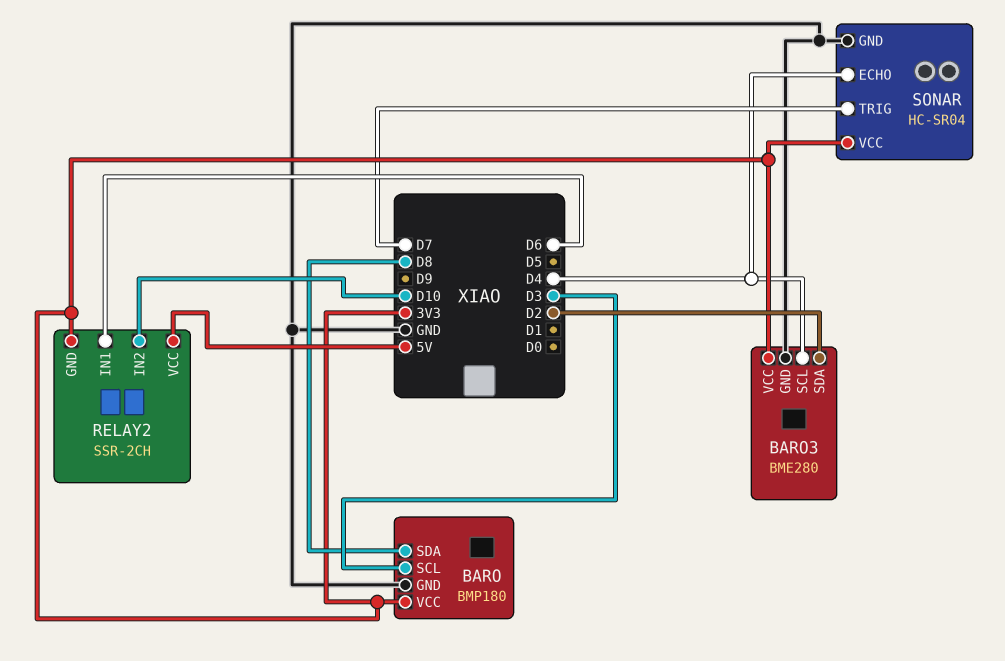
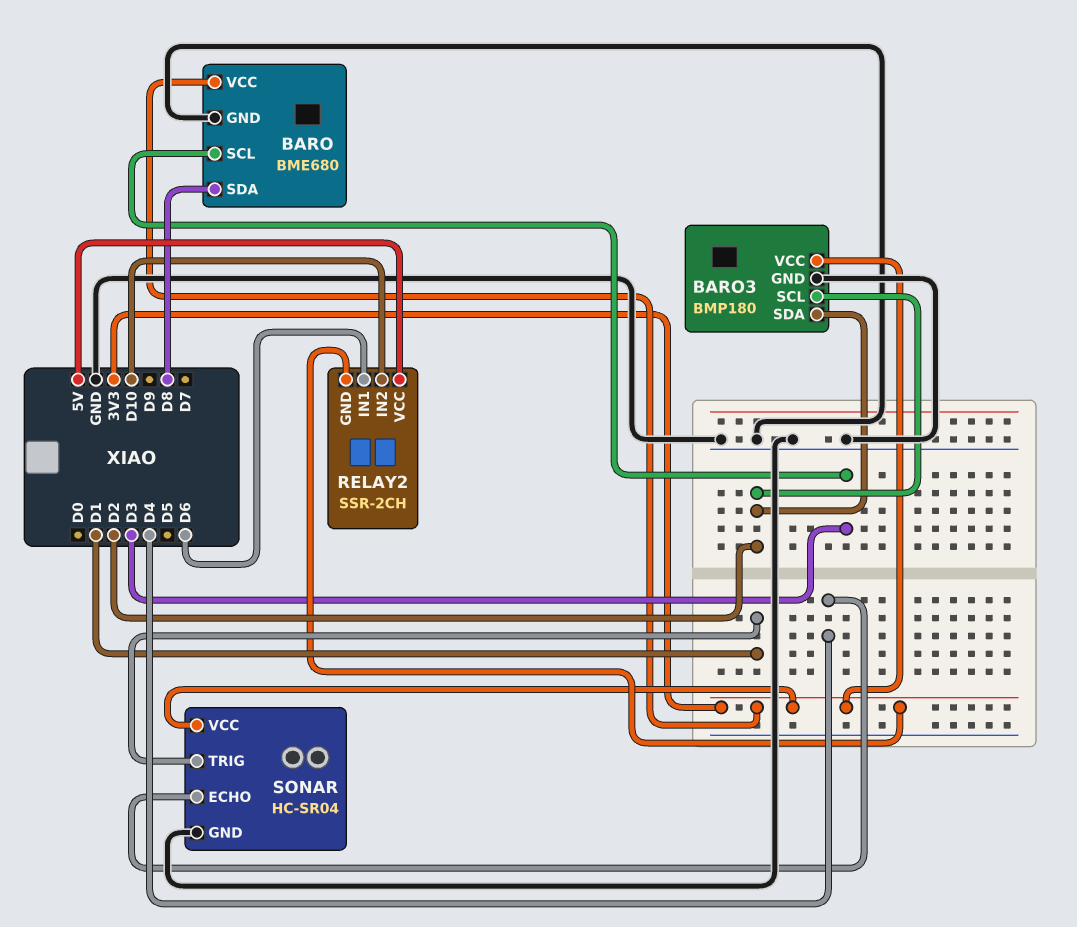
BARO: BMP180 -> BME680
BARO3: BME280 -> BMP180
BARO3 pin SCL: D4 -> D2
SONAR pin TRIG: D7 -> D1

